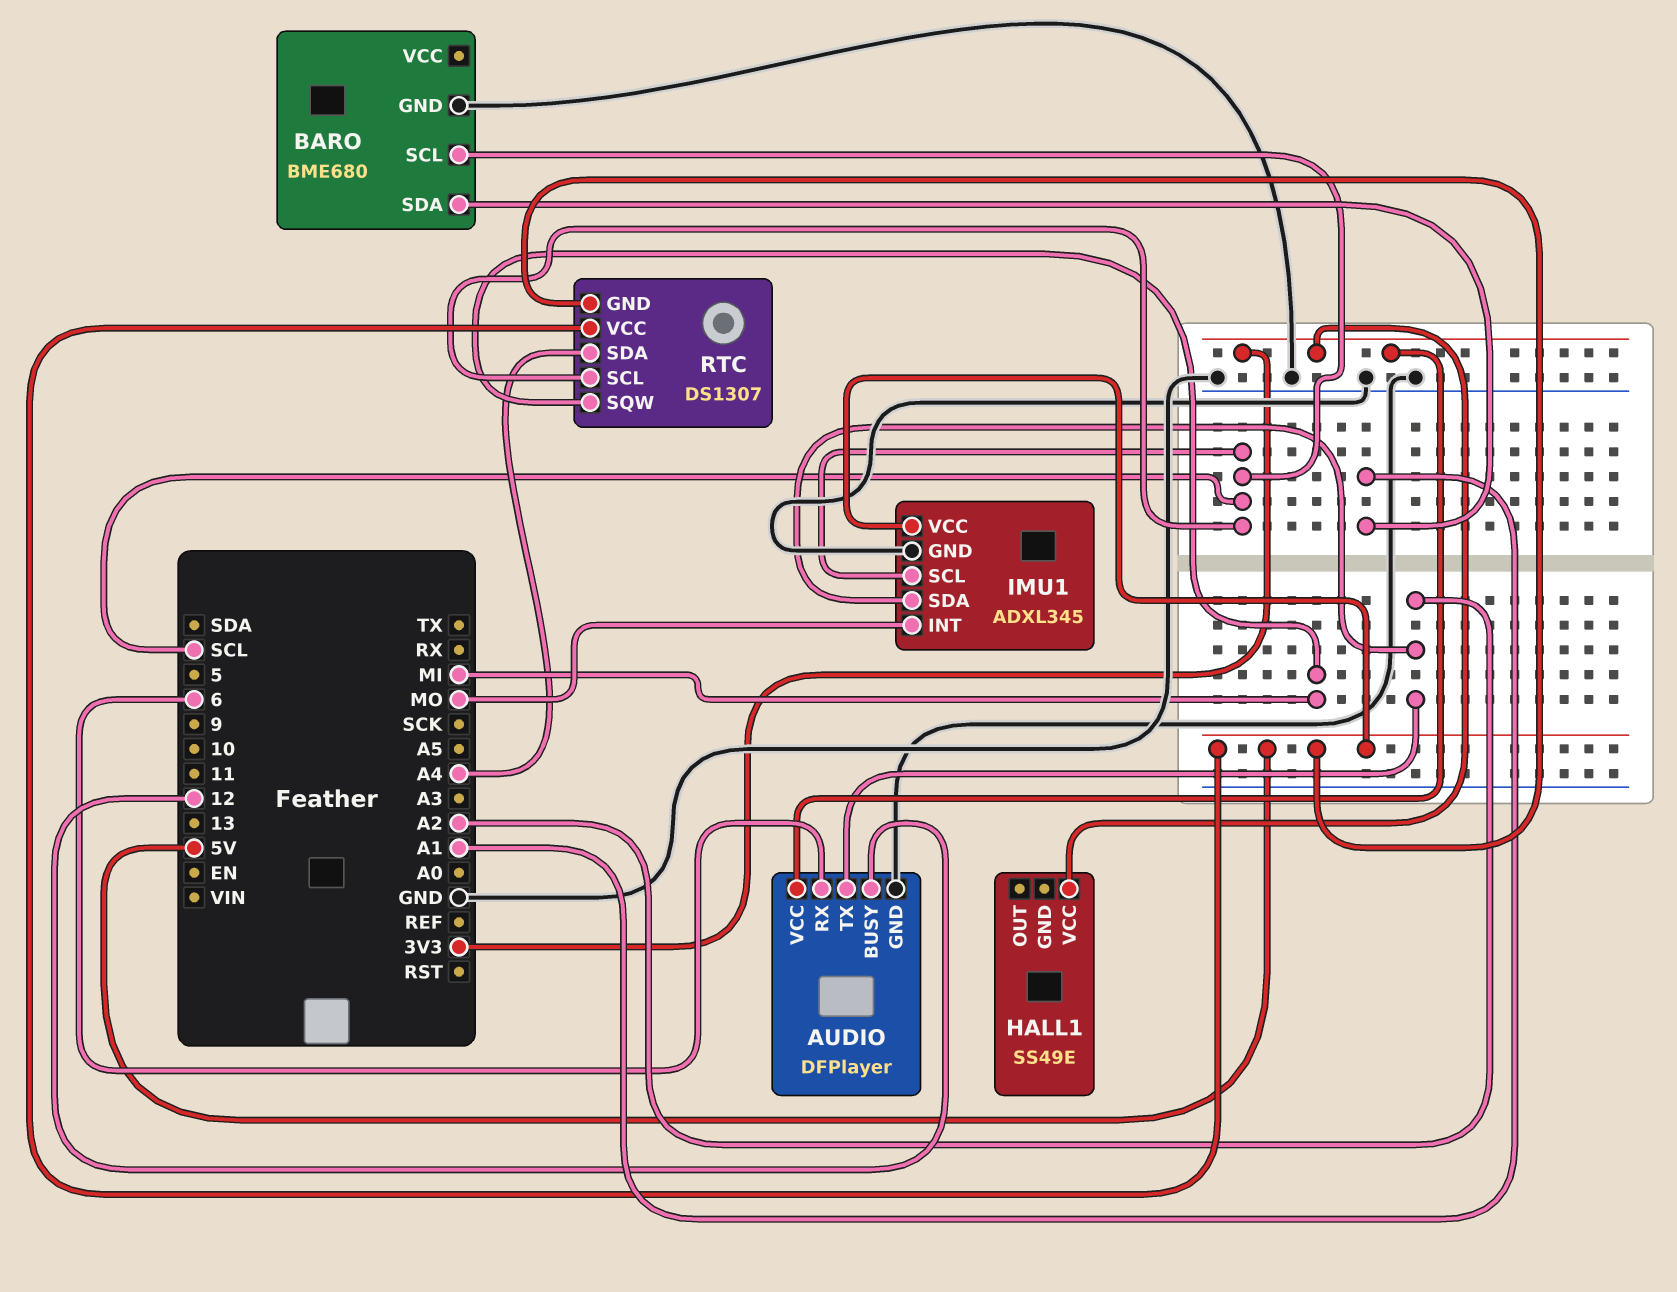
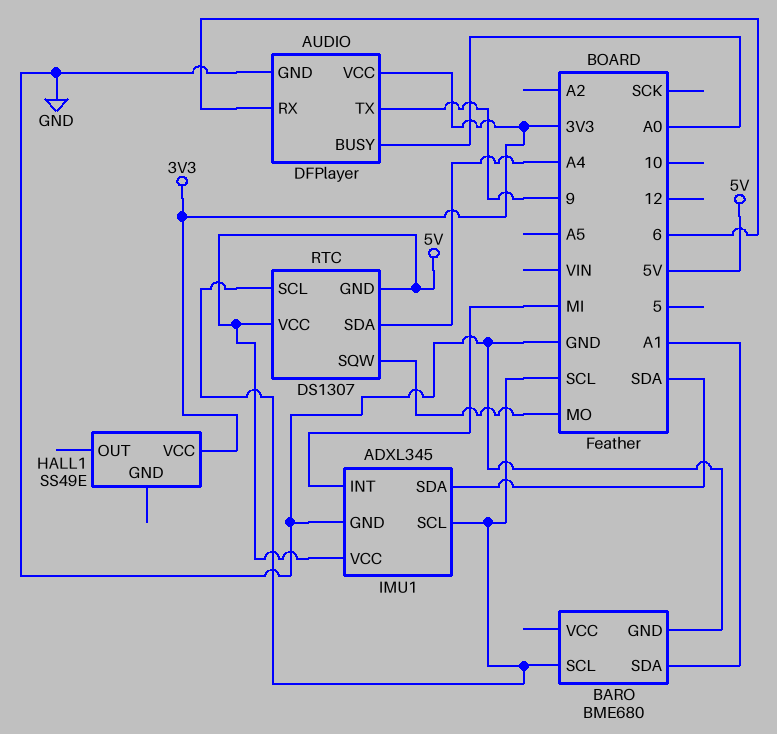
AUDIO pin BUSY: 12 -> A0
AUDIO pin TX: A2 -> 9
IMU1 pin INT: MO -> MI
IMU1 pin SDA: A2 -> SDA
RTC pin SQW: MI -> MO

